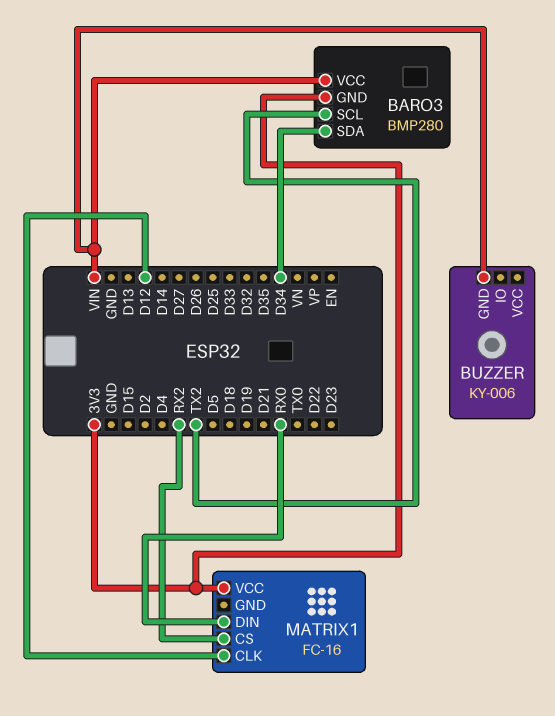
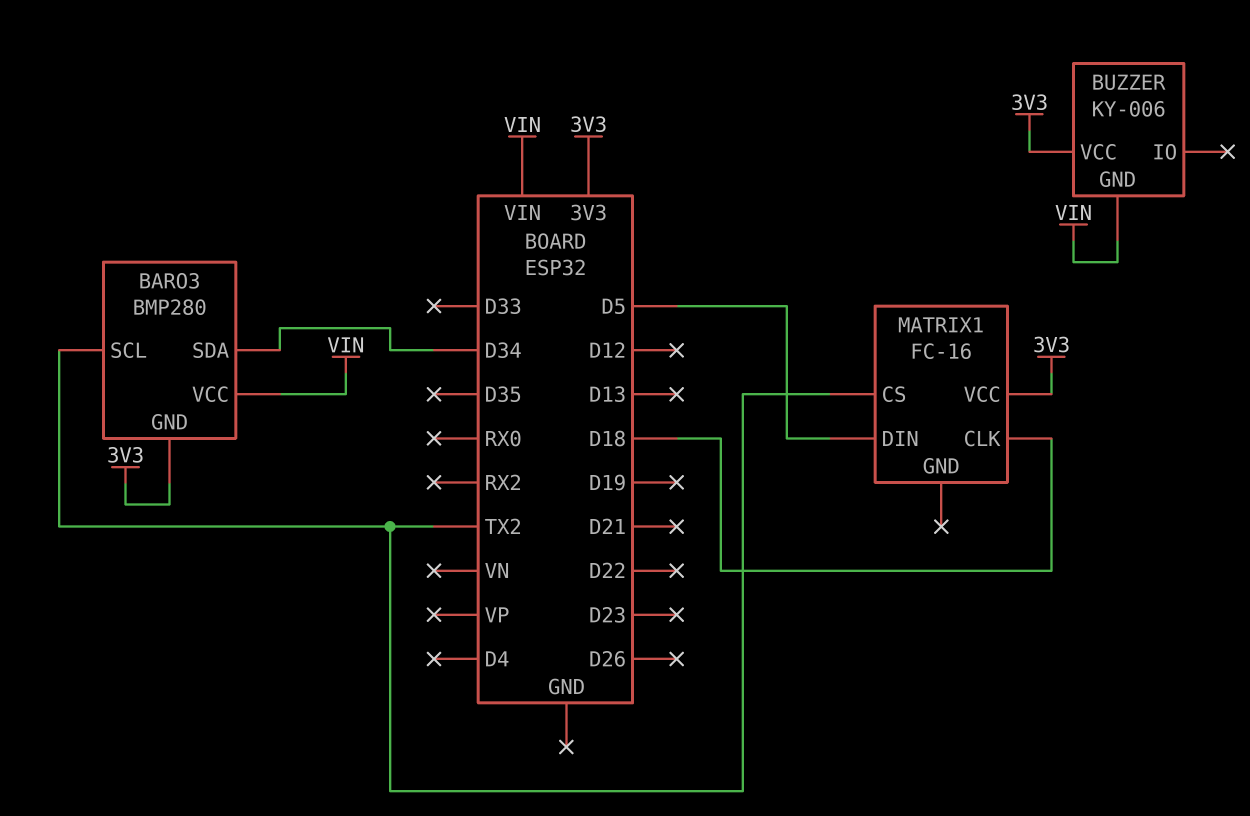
BUZZER pin VCC: none -> 3V3
MATRIX1 pin CLK: D12 -> D18
MATRIX1 pin CS: RX2 -> TX2
MATRIX1 pin DIN: RX0 -> D5

